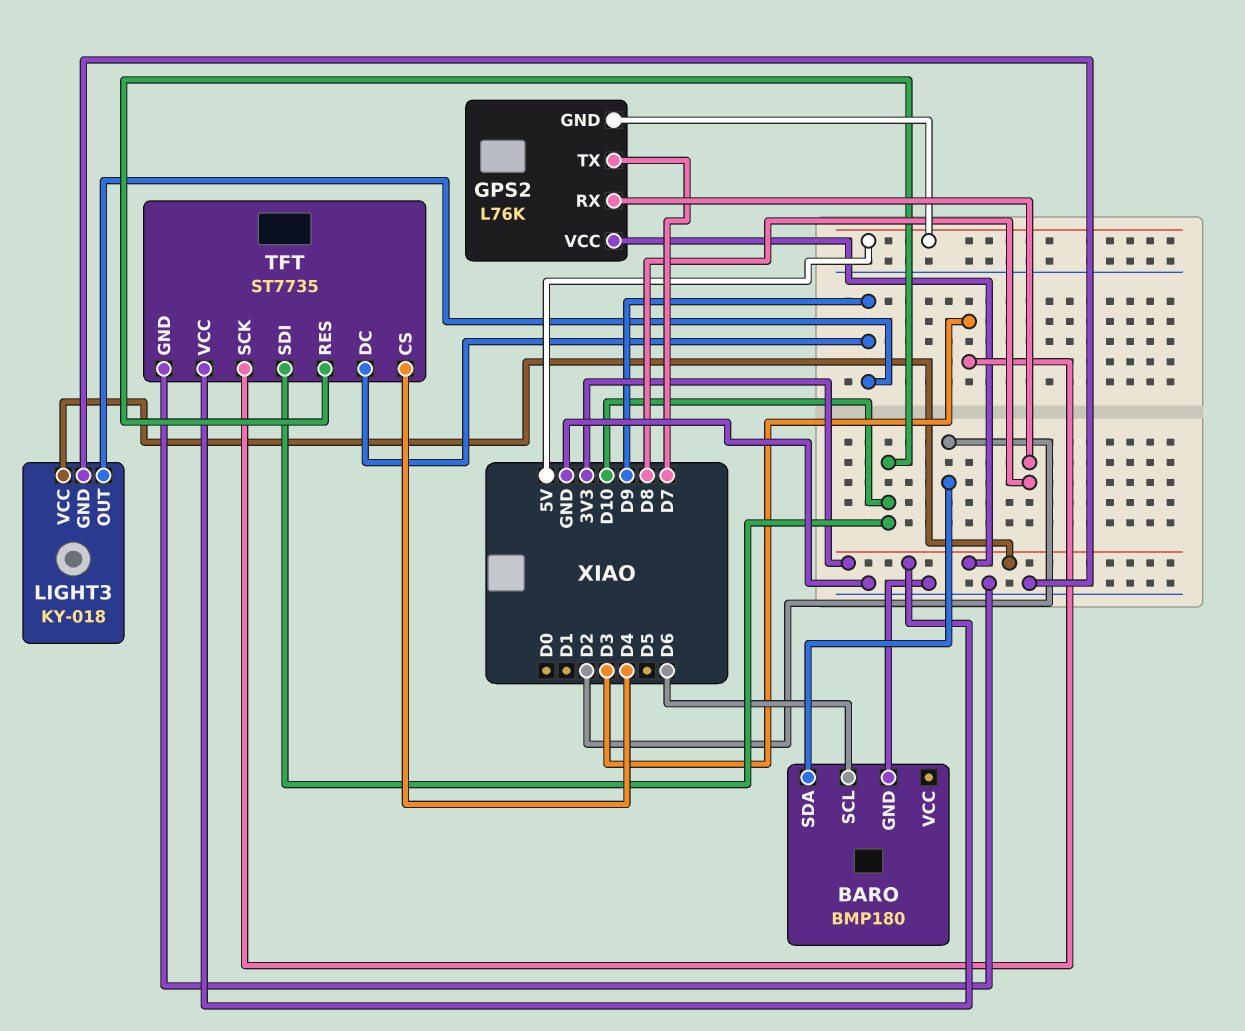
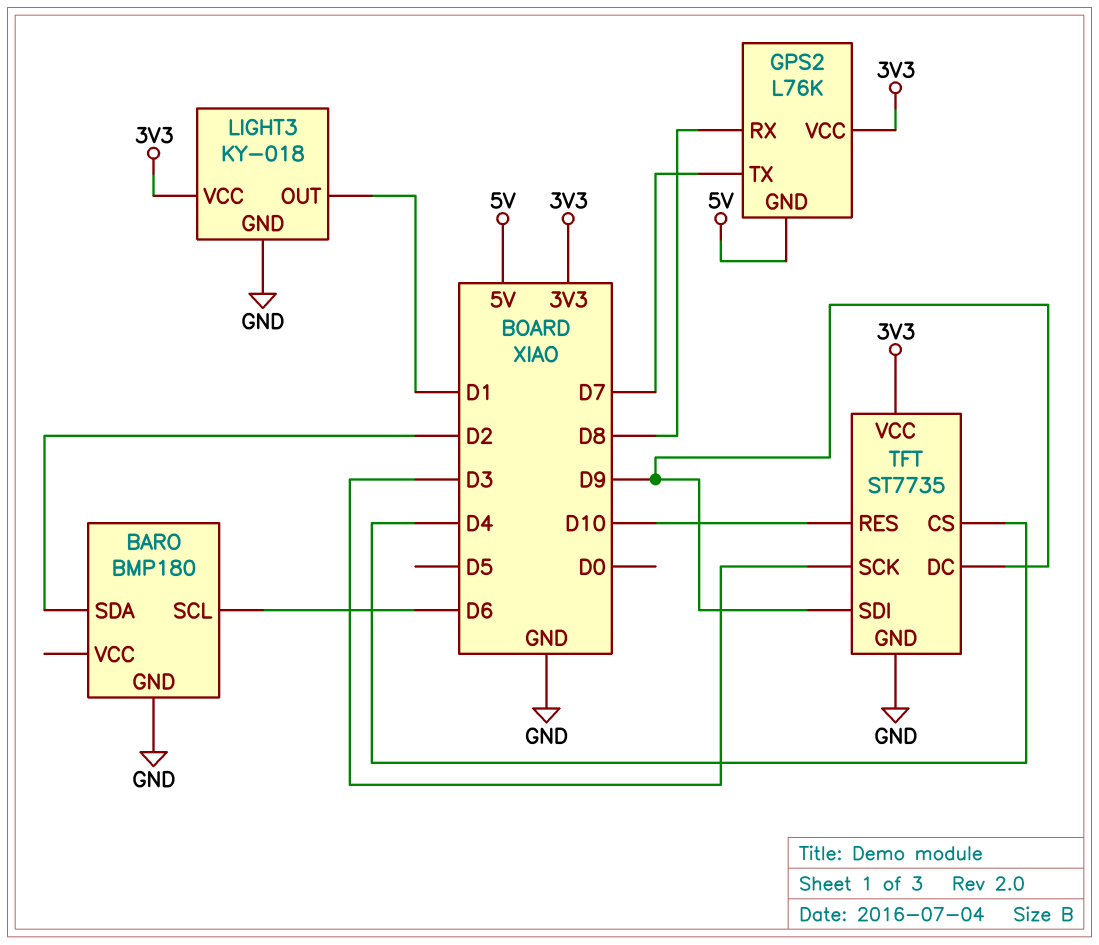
LIGHT3 pin OUT: D9 -> D1
TFT pin SDI: D10 -> D9

